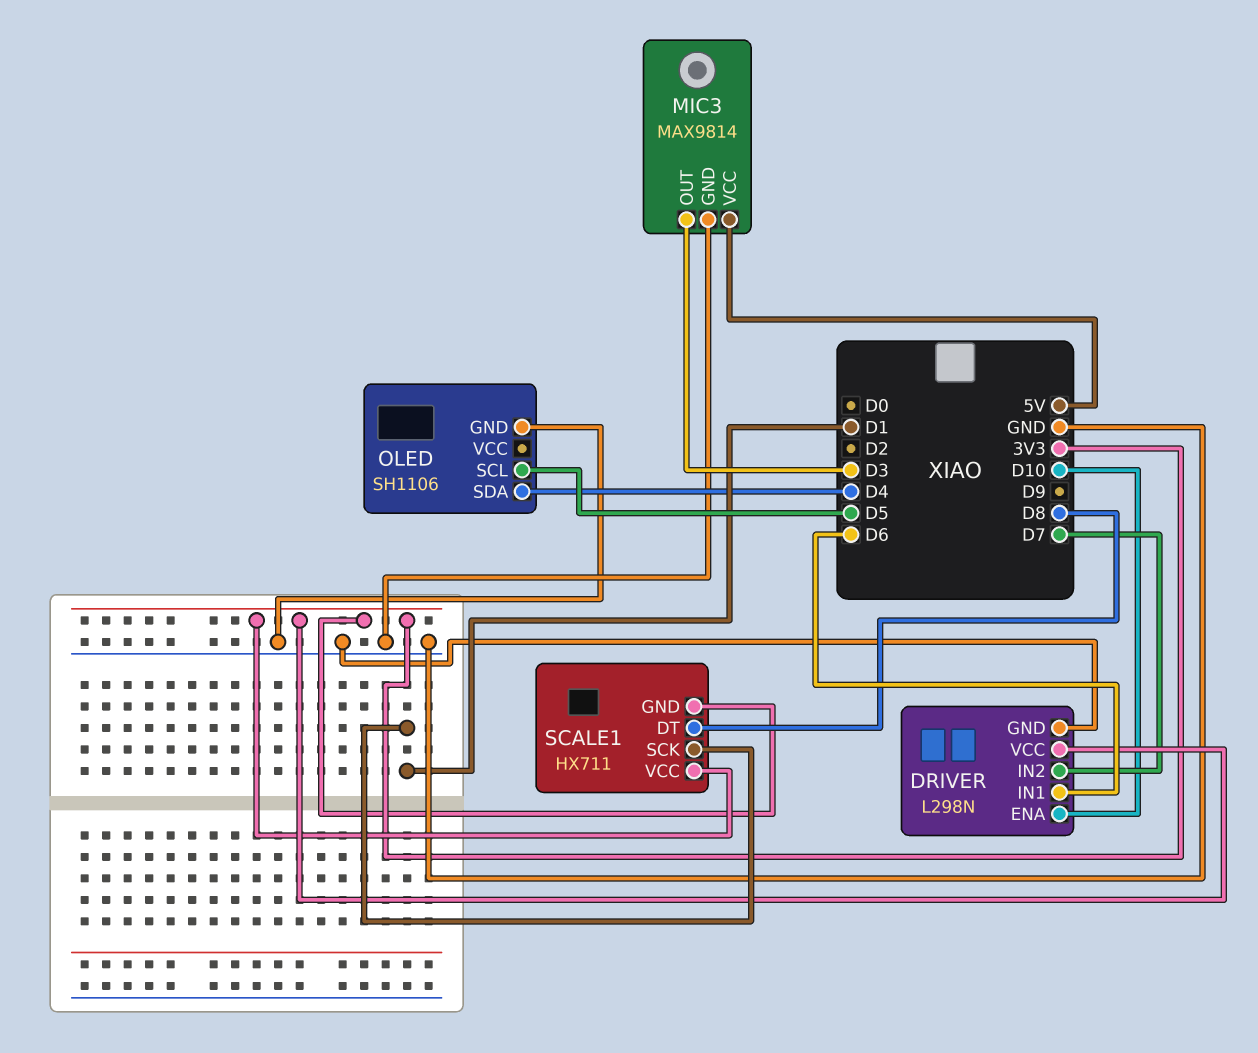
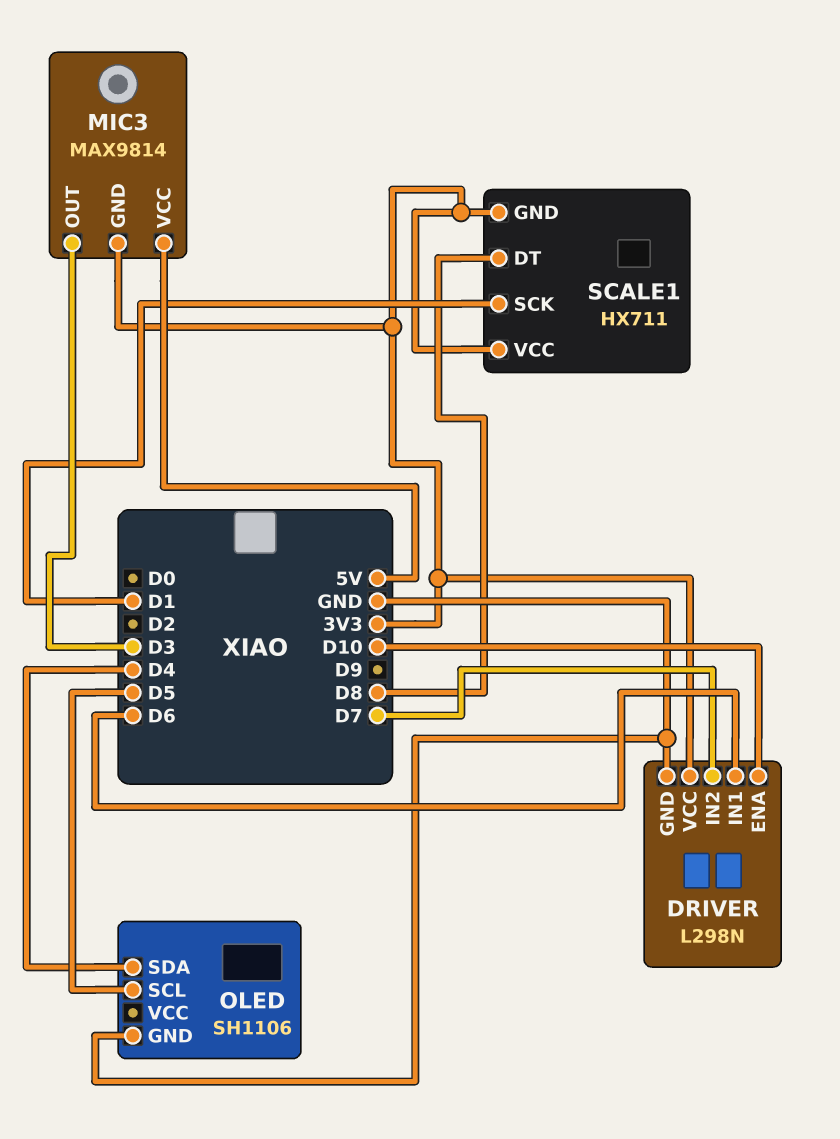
MIC3 pin GND: GND -> 3V3

